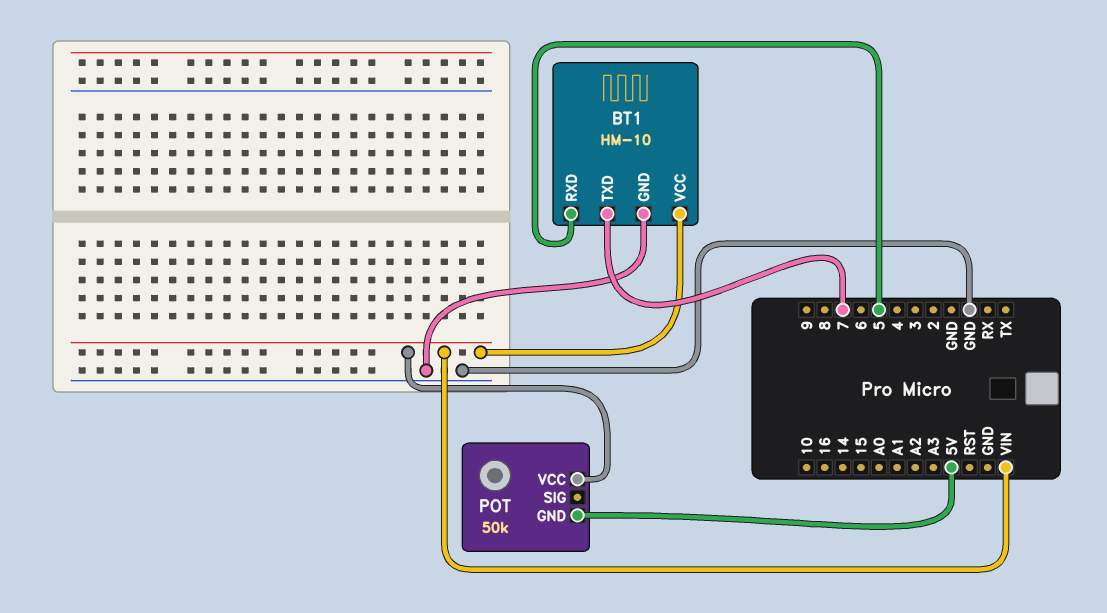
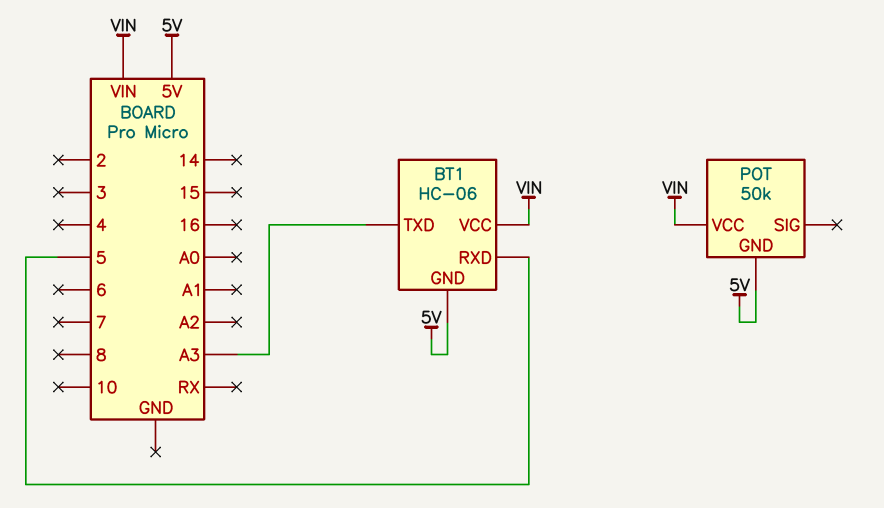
BT1: HM-10 -> HC-06
BT1 pin GND: GND -> 5V
BT1 pin TXD: 7 -> A3

